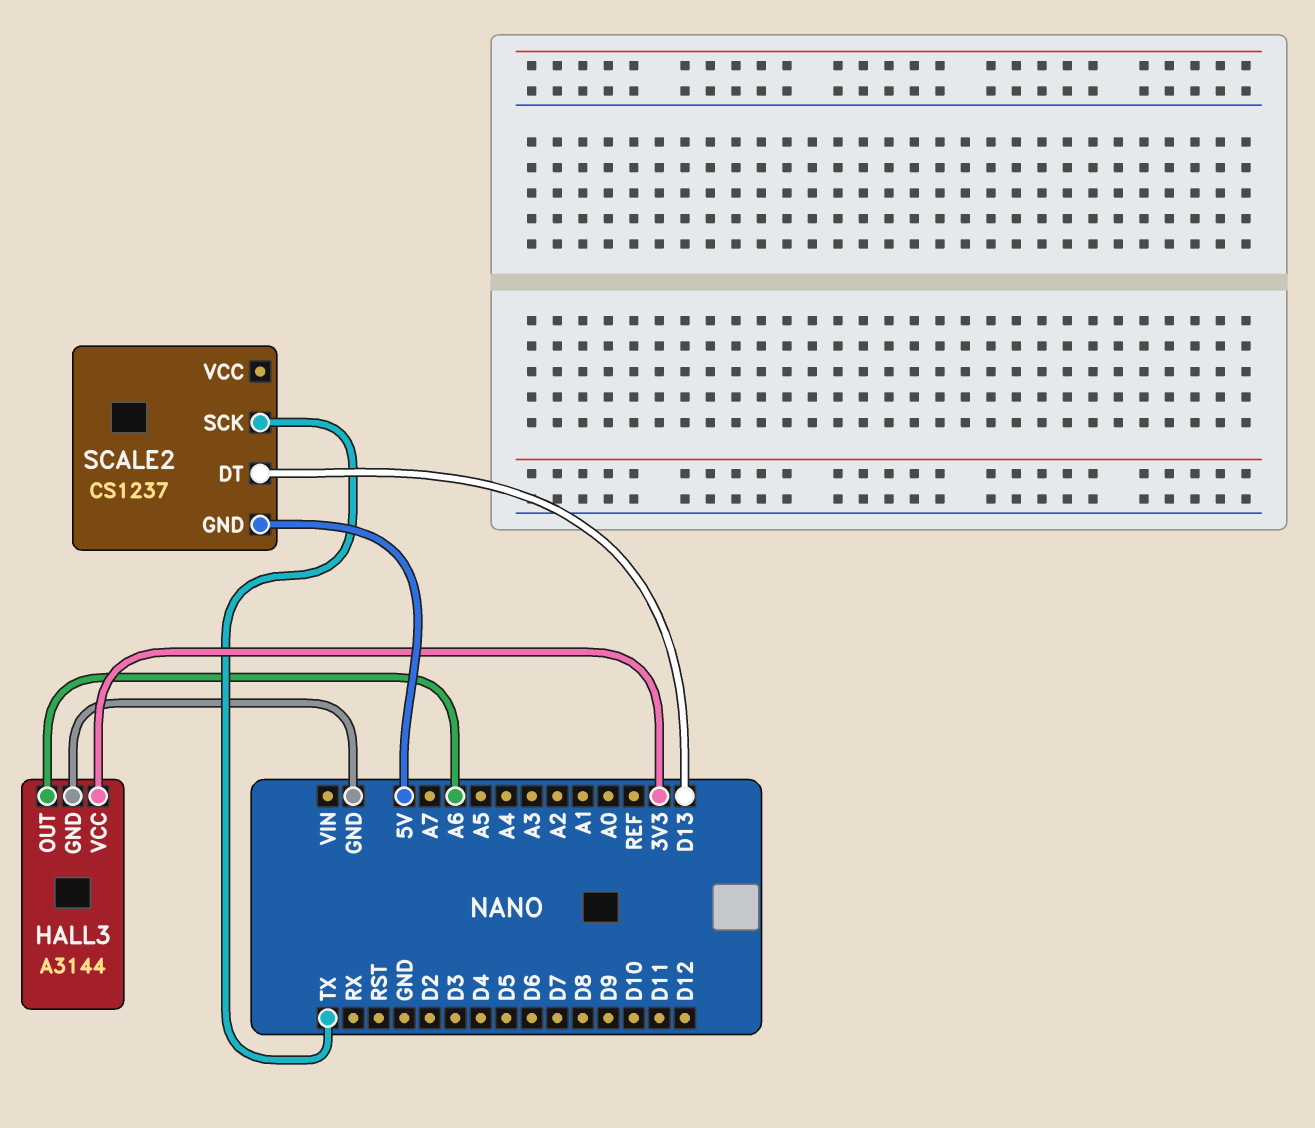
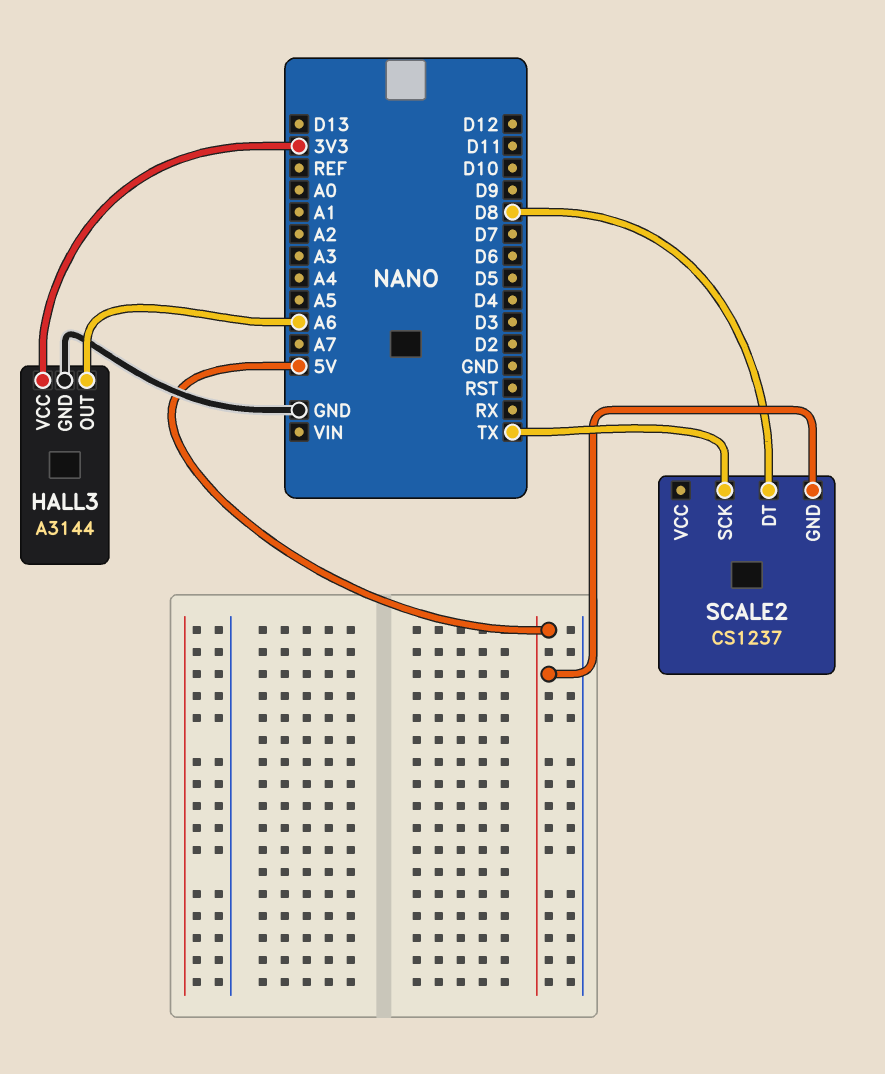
SCALE2 pin DT: D13 -> D8

